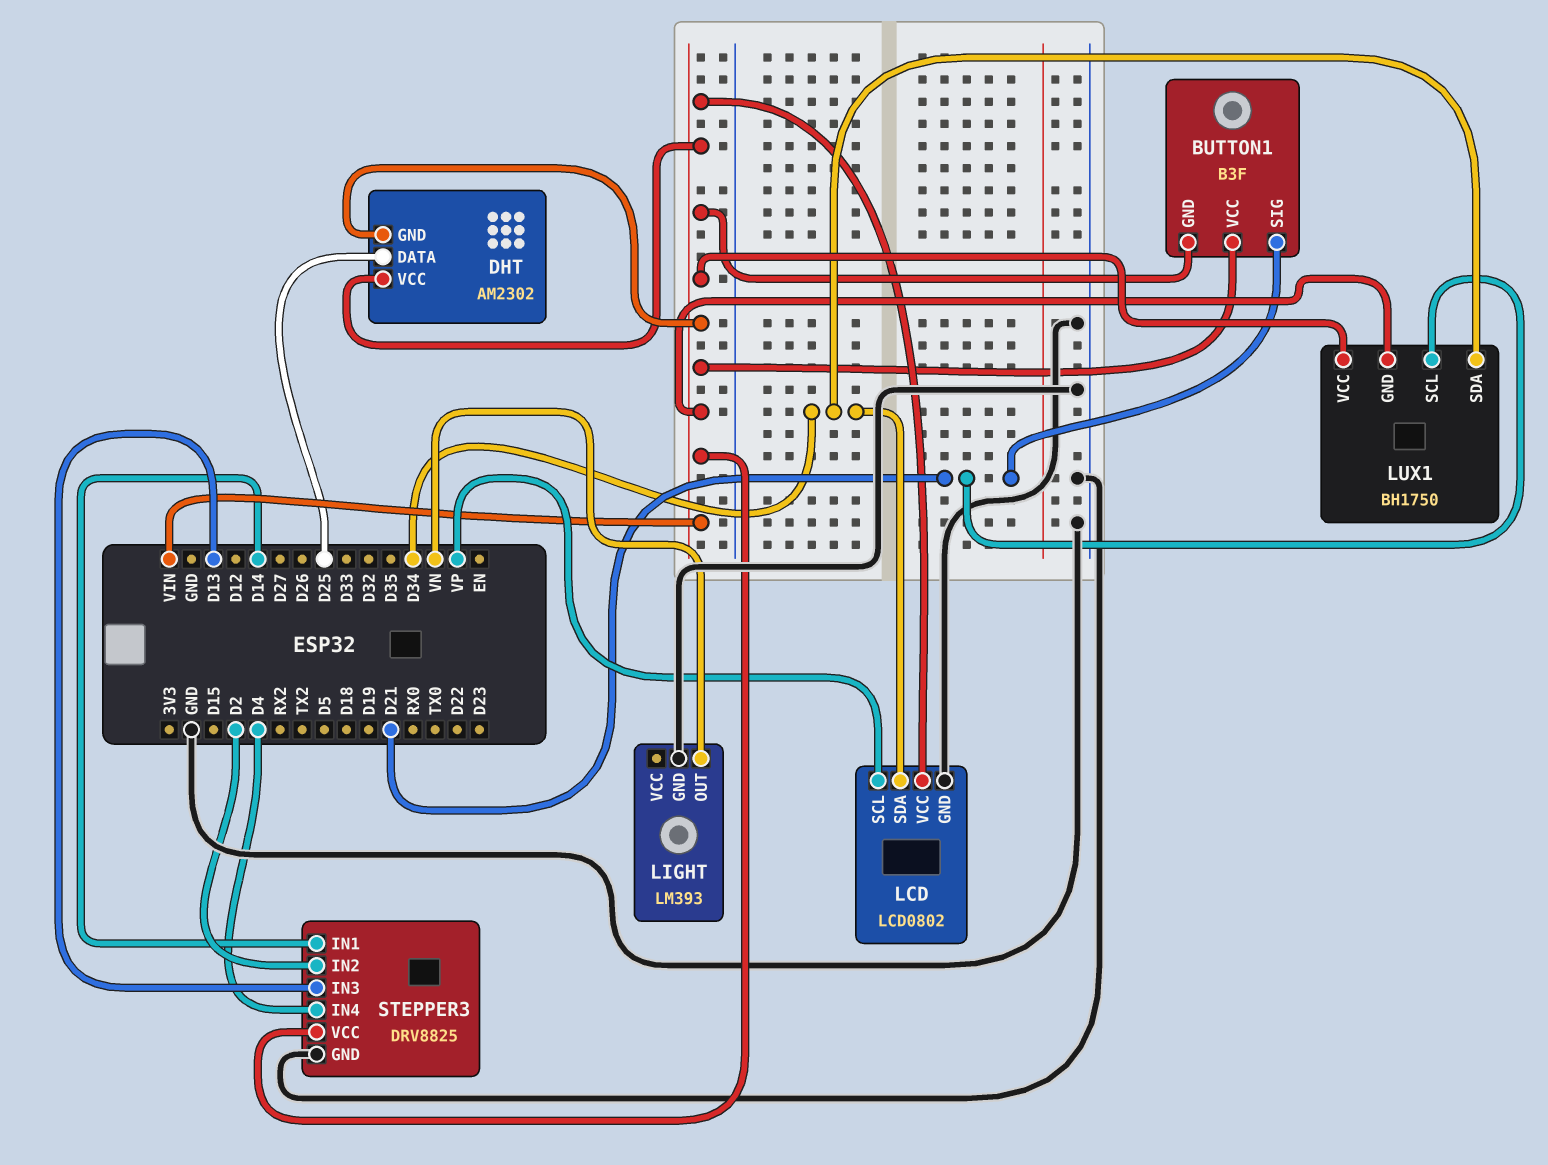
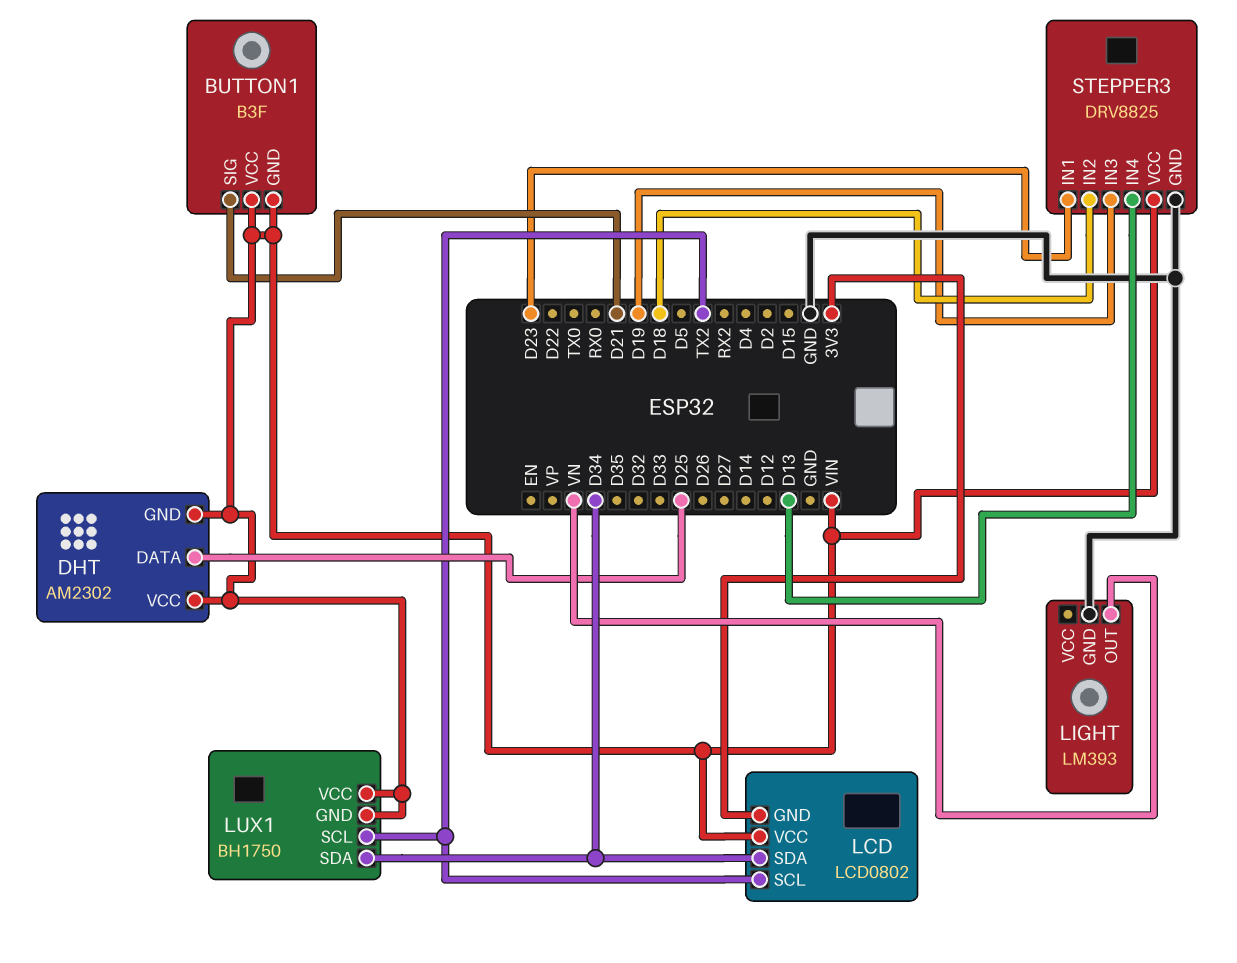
LCD pin GND: GND -> 3V3
LCD pin SCL: VP -> TX2
LUX1 pin SCL: D21 -> TX2
STEPPER3 pin IN1: D14 -> D23
STEPPER3 pin IN2: D2 -> D18
STEPPER3 pin IN3: D13 -> D19
STEPPER3 pin IN4: D4 -> D13

